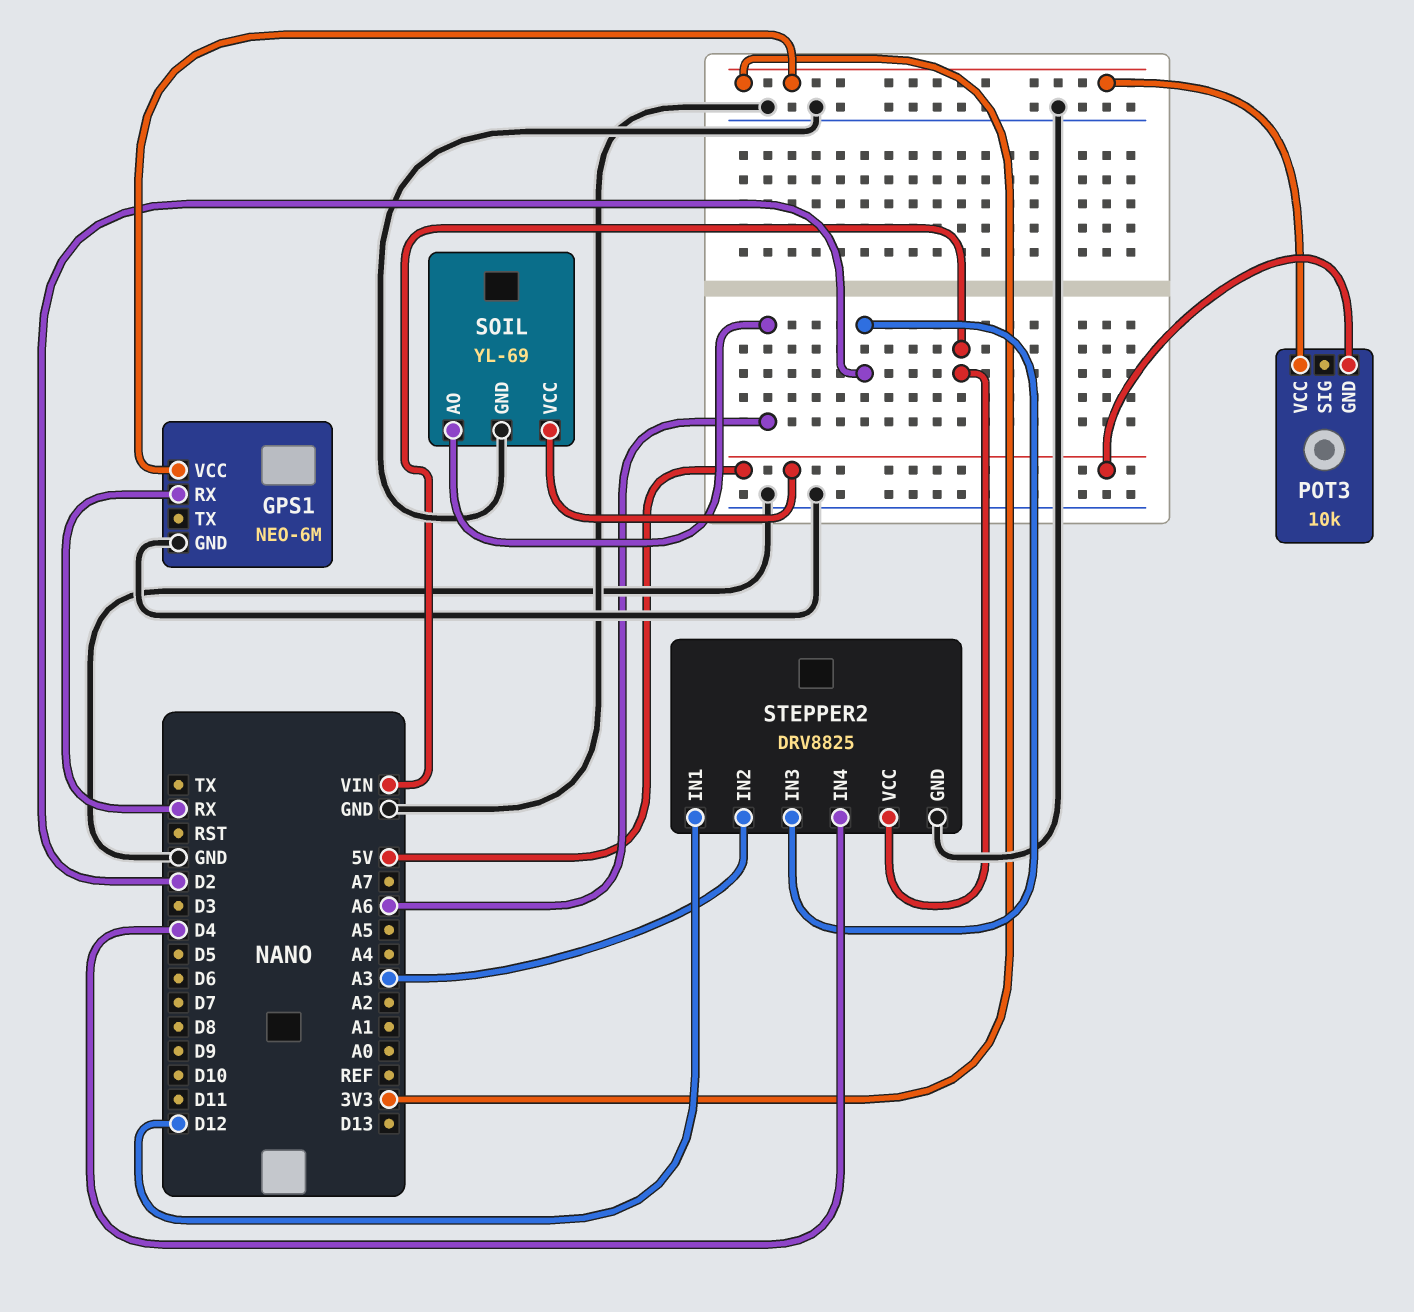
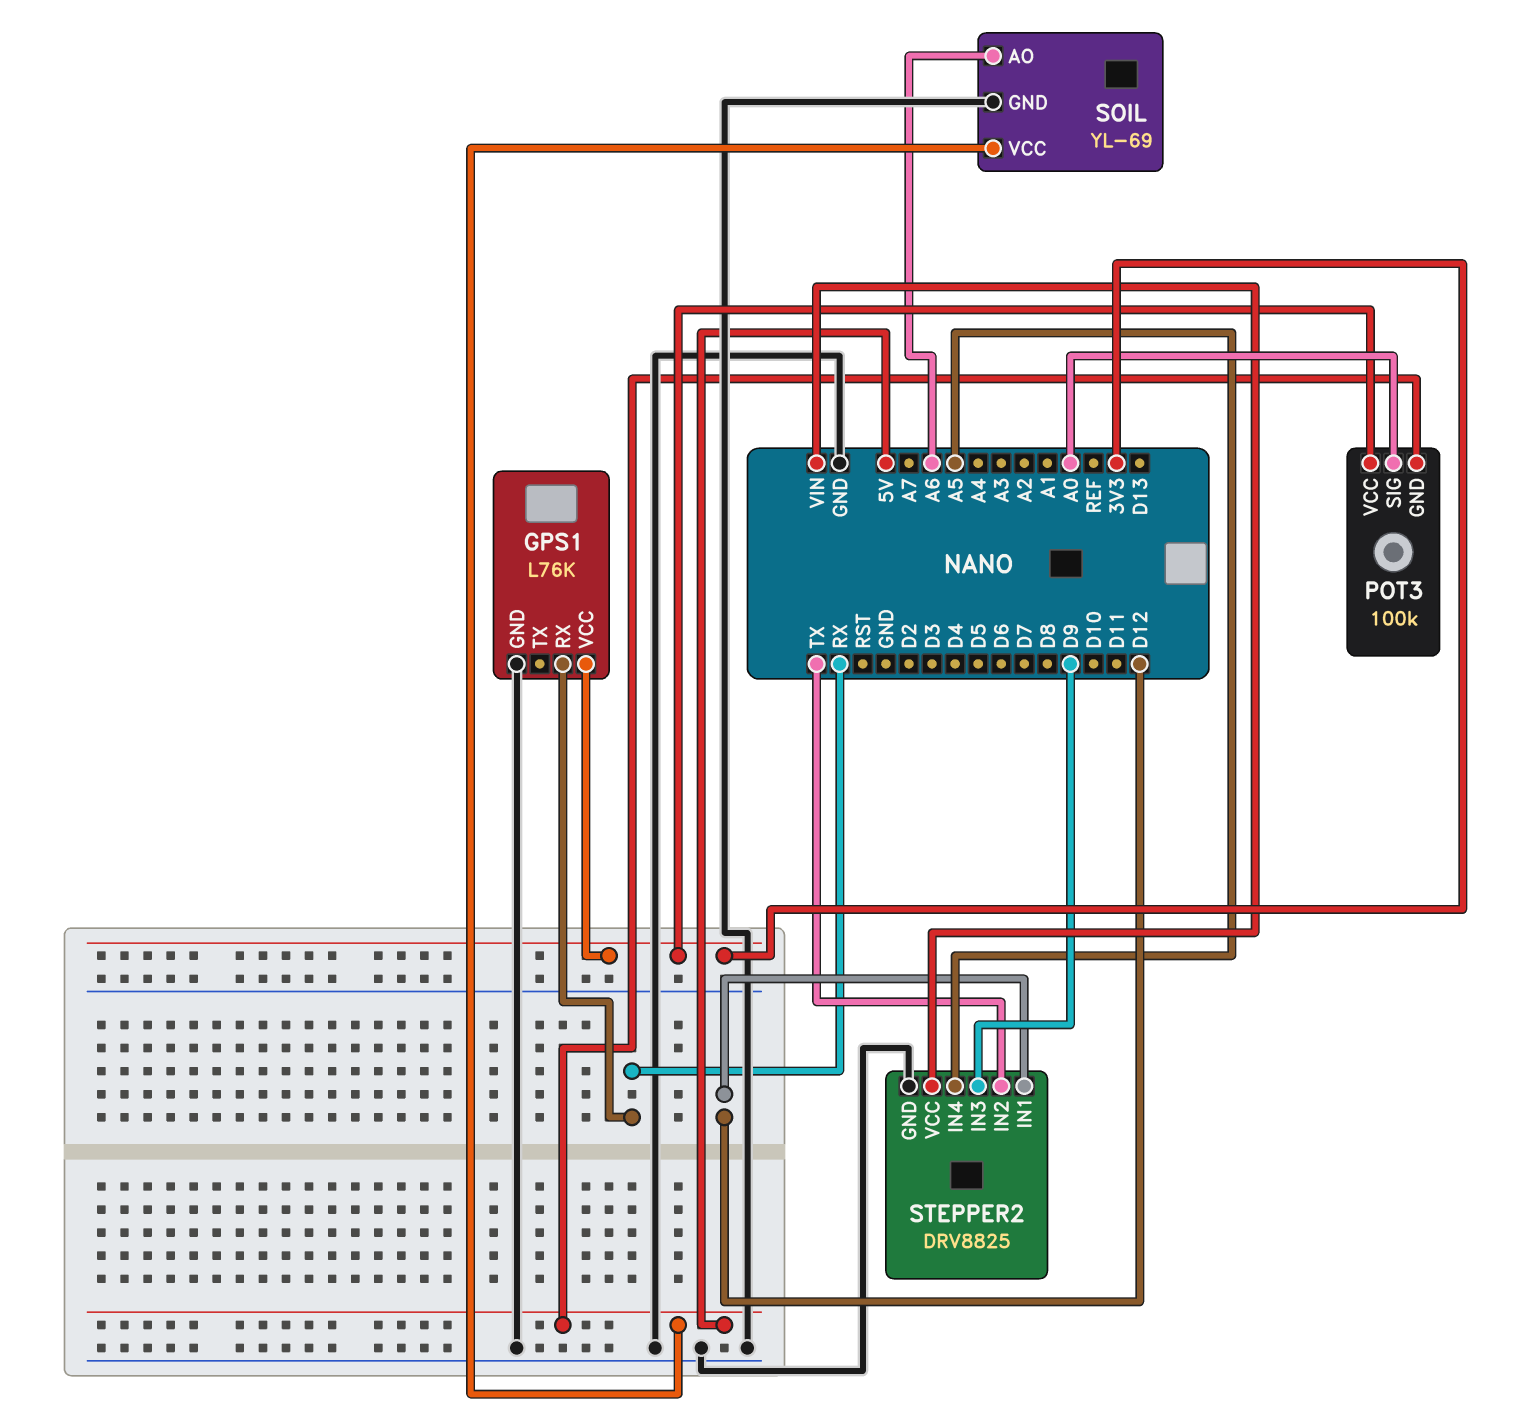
GPS1: NEO-6M -> L76K
POT3: 10k -> 100k
POT3 pin SIG: none -> A0
STEPPER2 pin IN2: A3 -> TX
STEPPER2 pin IN3: D2 -> D9
STEPPER2 pin IN4: D4 -> A5

